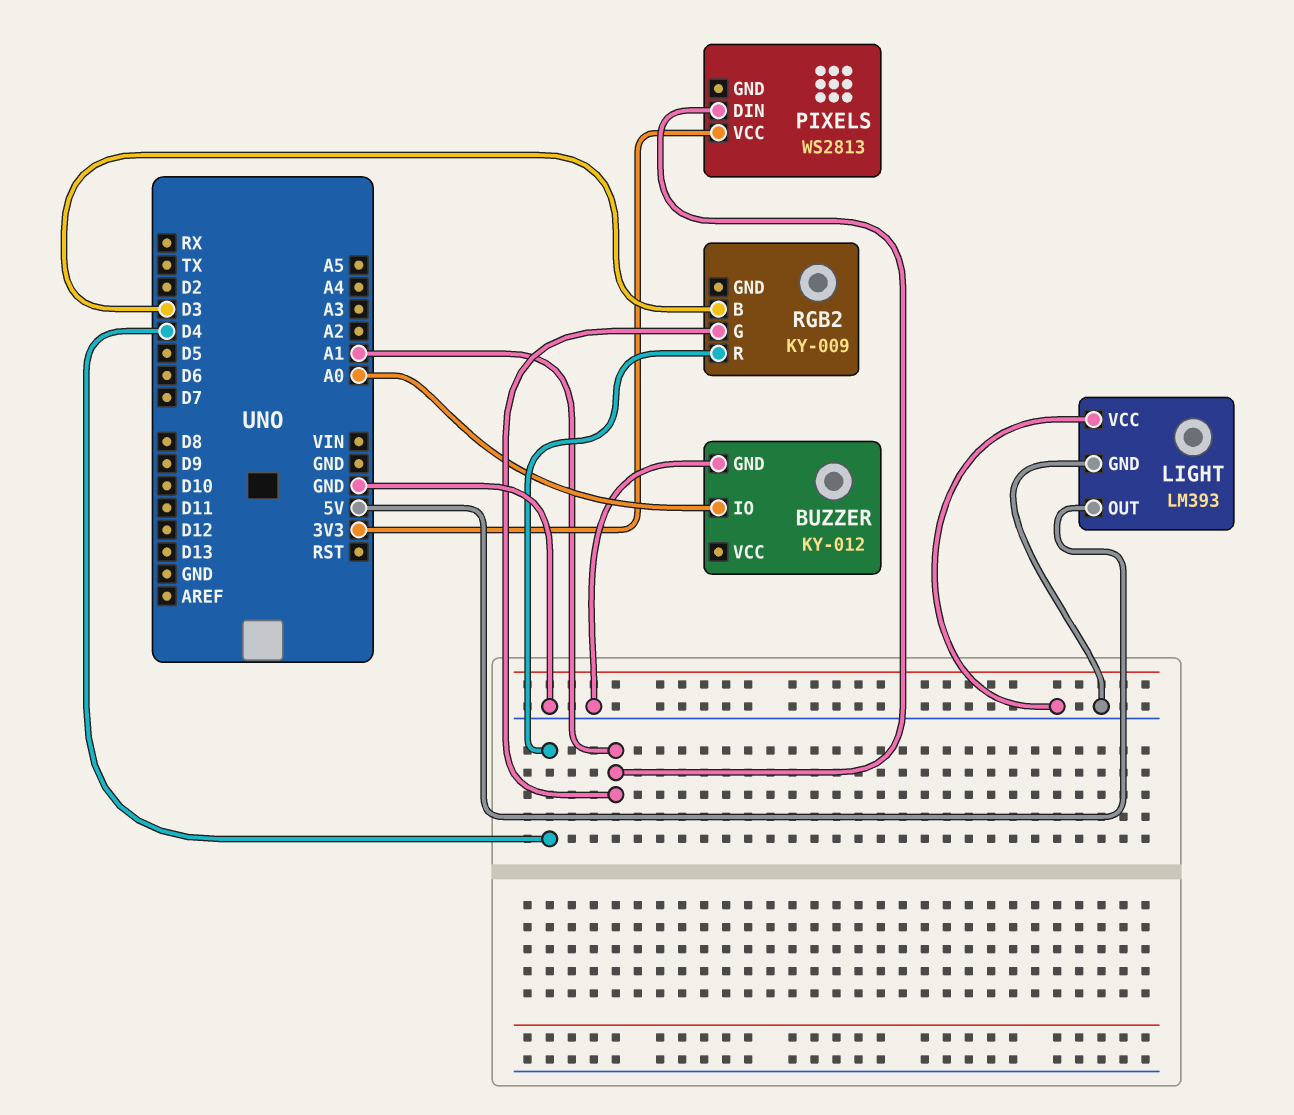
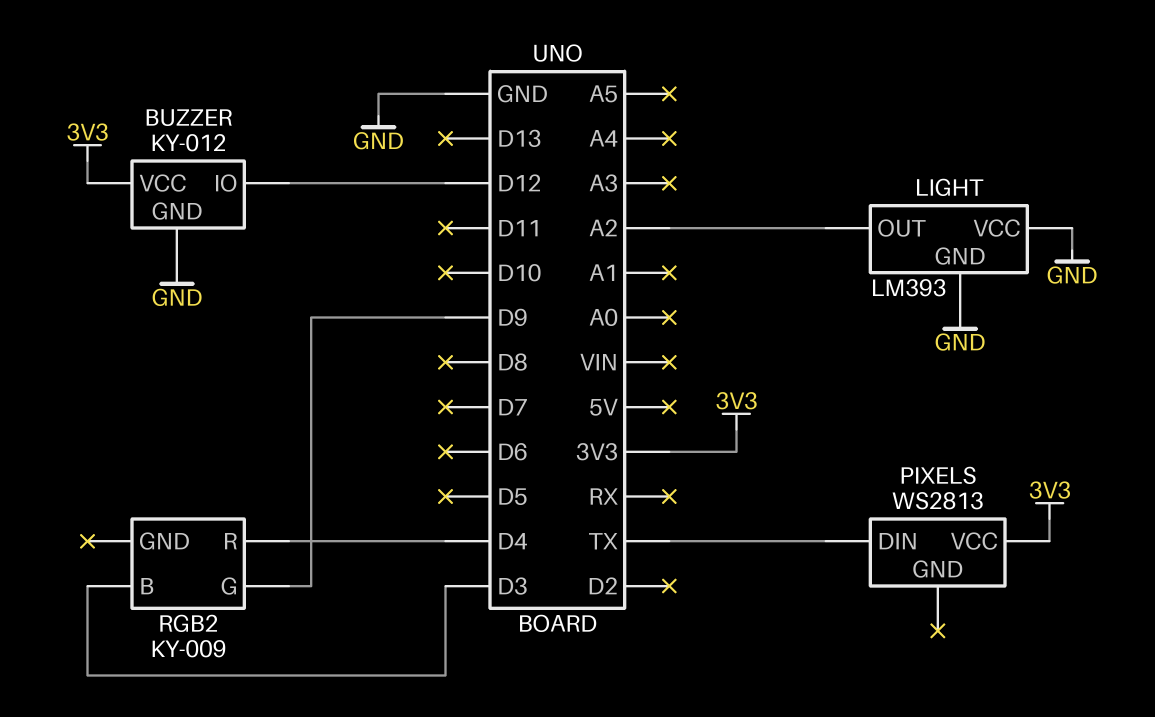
BUZZER pin IO: A0 -> D12
BUZZER pin VCC: none -> 3V3
LIGHT pin OUT: 5V -> A2
PIXELS pin DIN: A1 -> TX
RGB2 pin G: A1 -> D9

